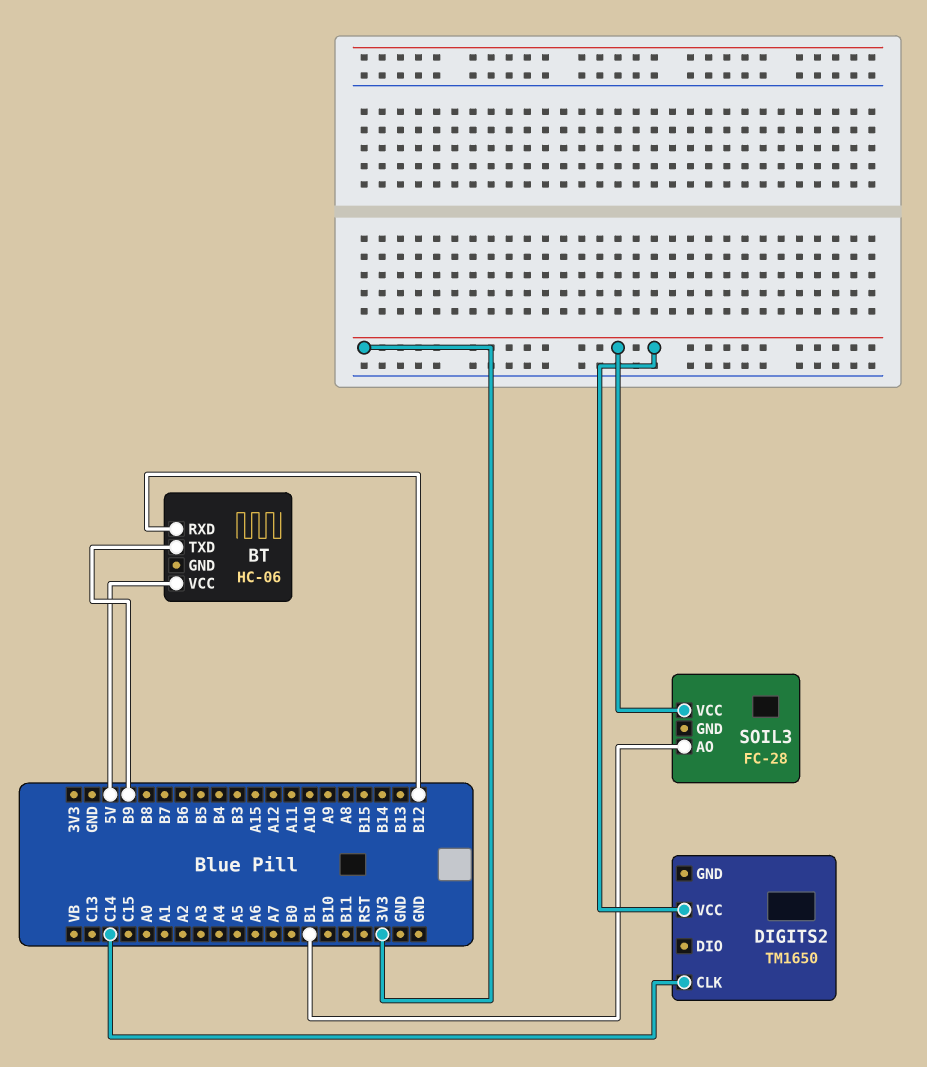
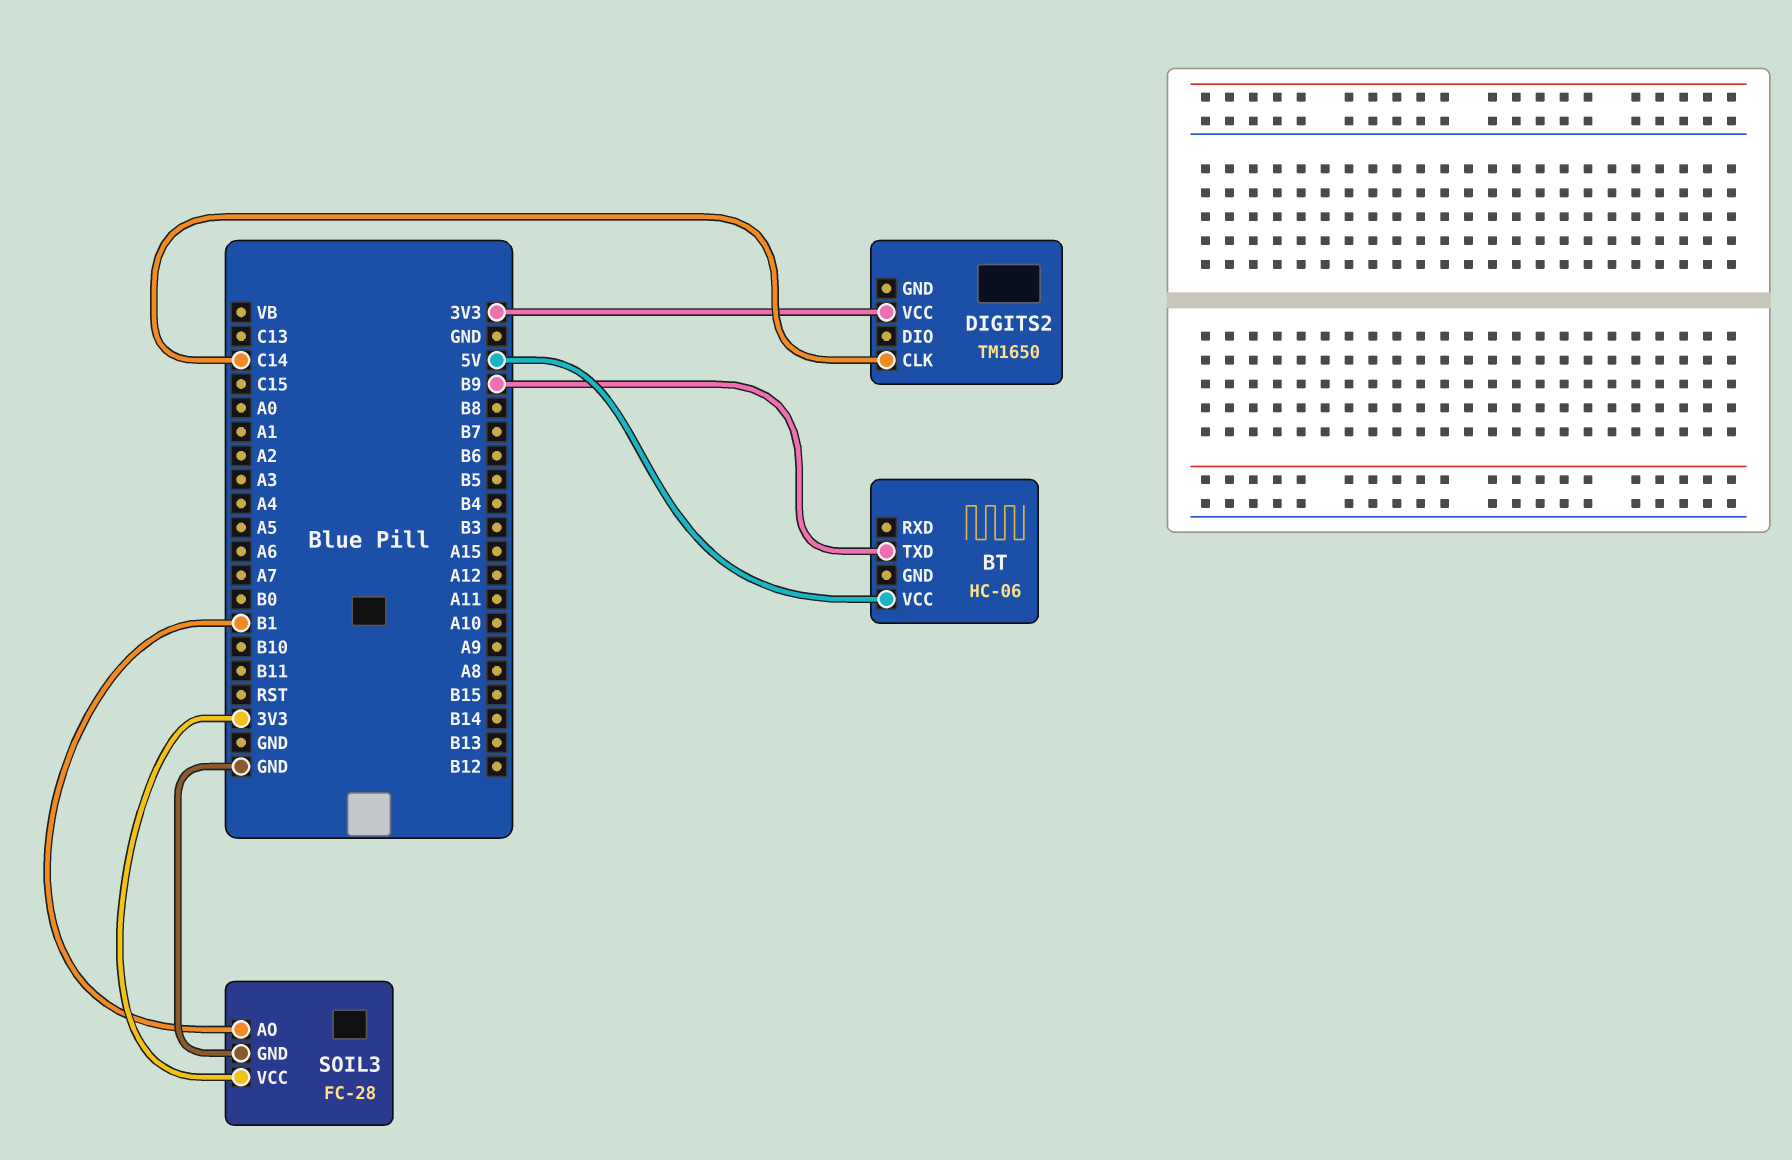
BT pin RXD: B12 -> none
SOIL3 pin GND: none -> GND

